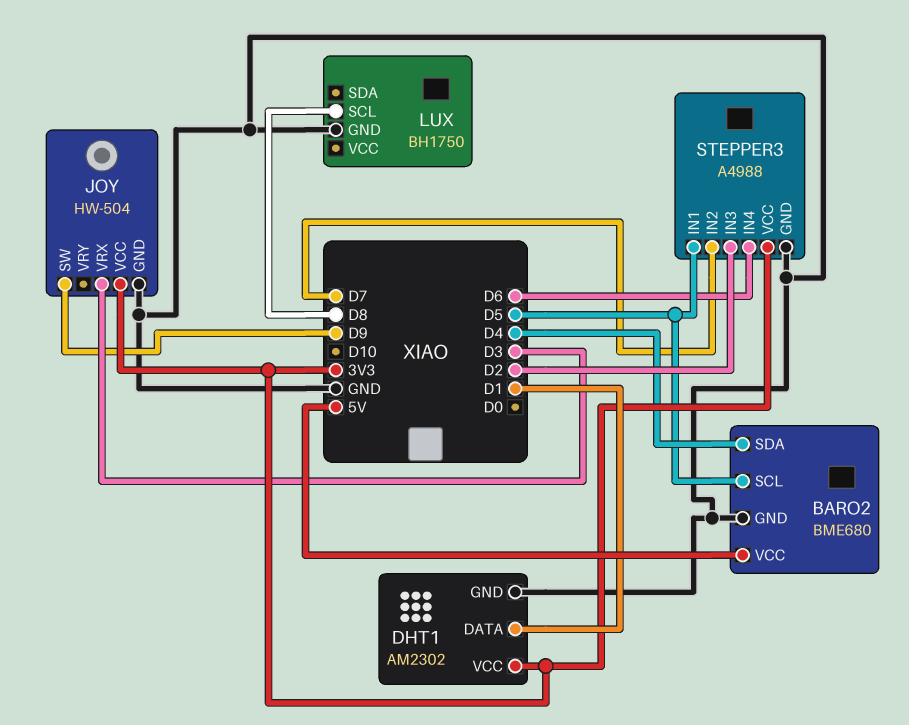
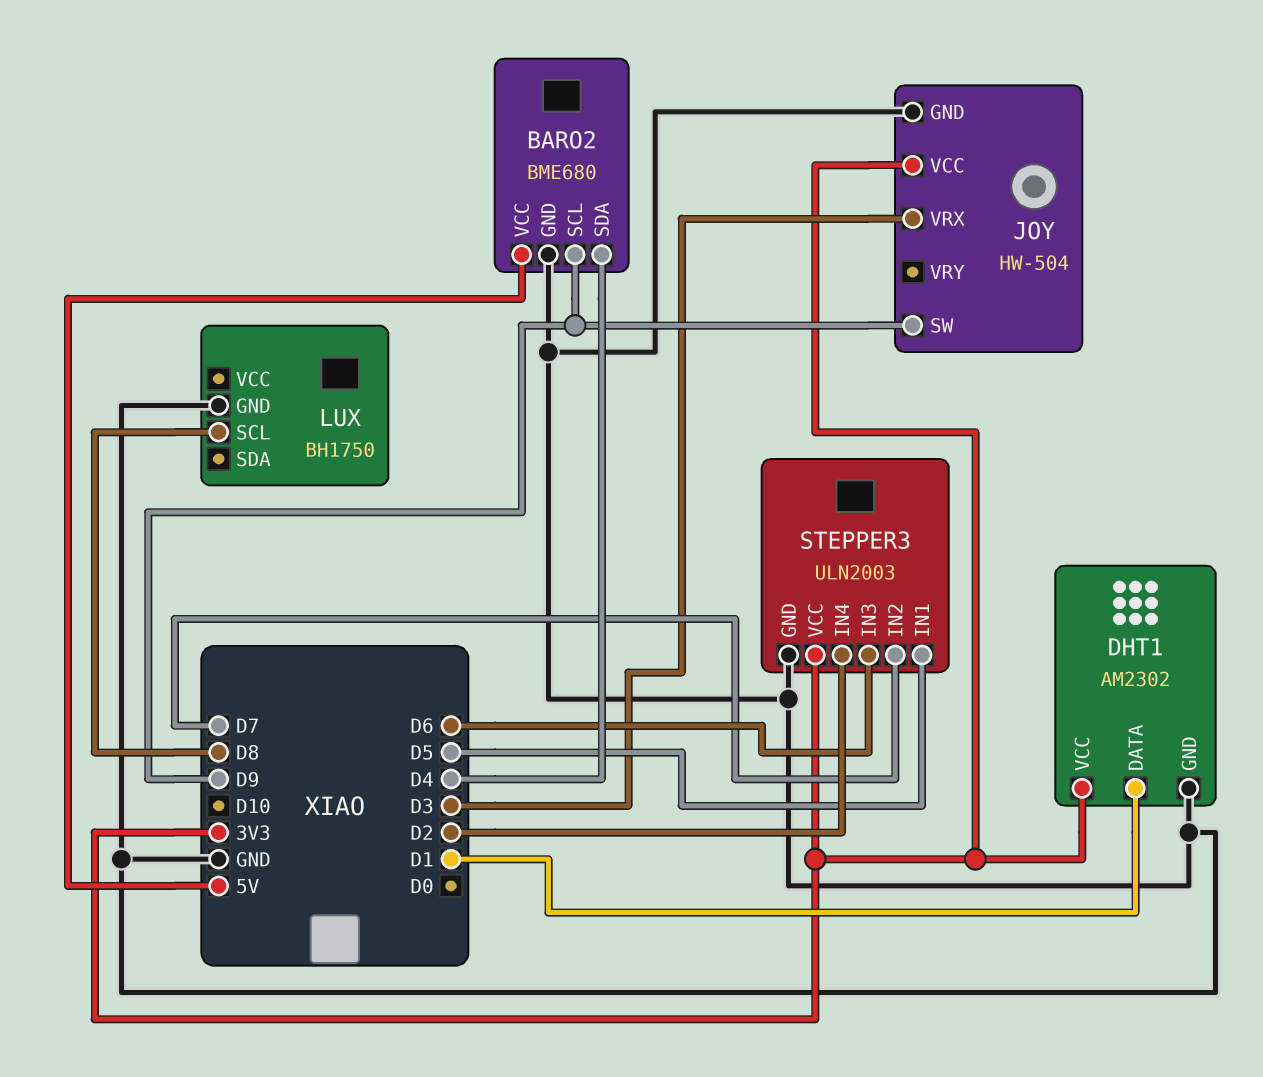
BARO2 pin SCL: D5 -> D9
STEPPER3: A4988 -> ULN2003
STEPPER3 pin IN3: D2 -> D6
STEPPER3 pin IN4: D6 -> D2

